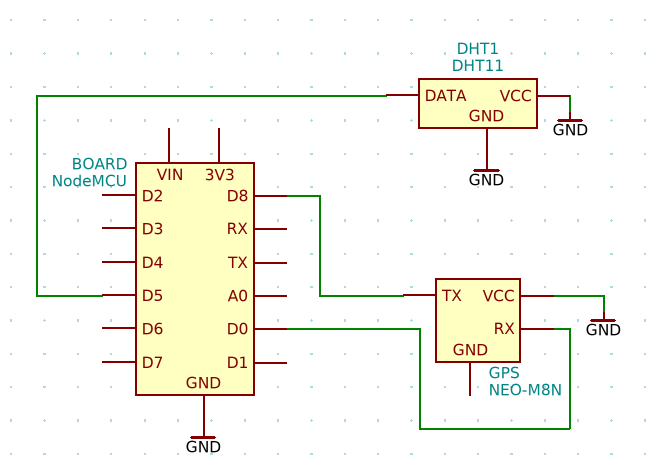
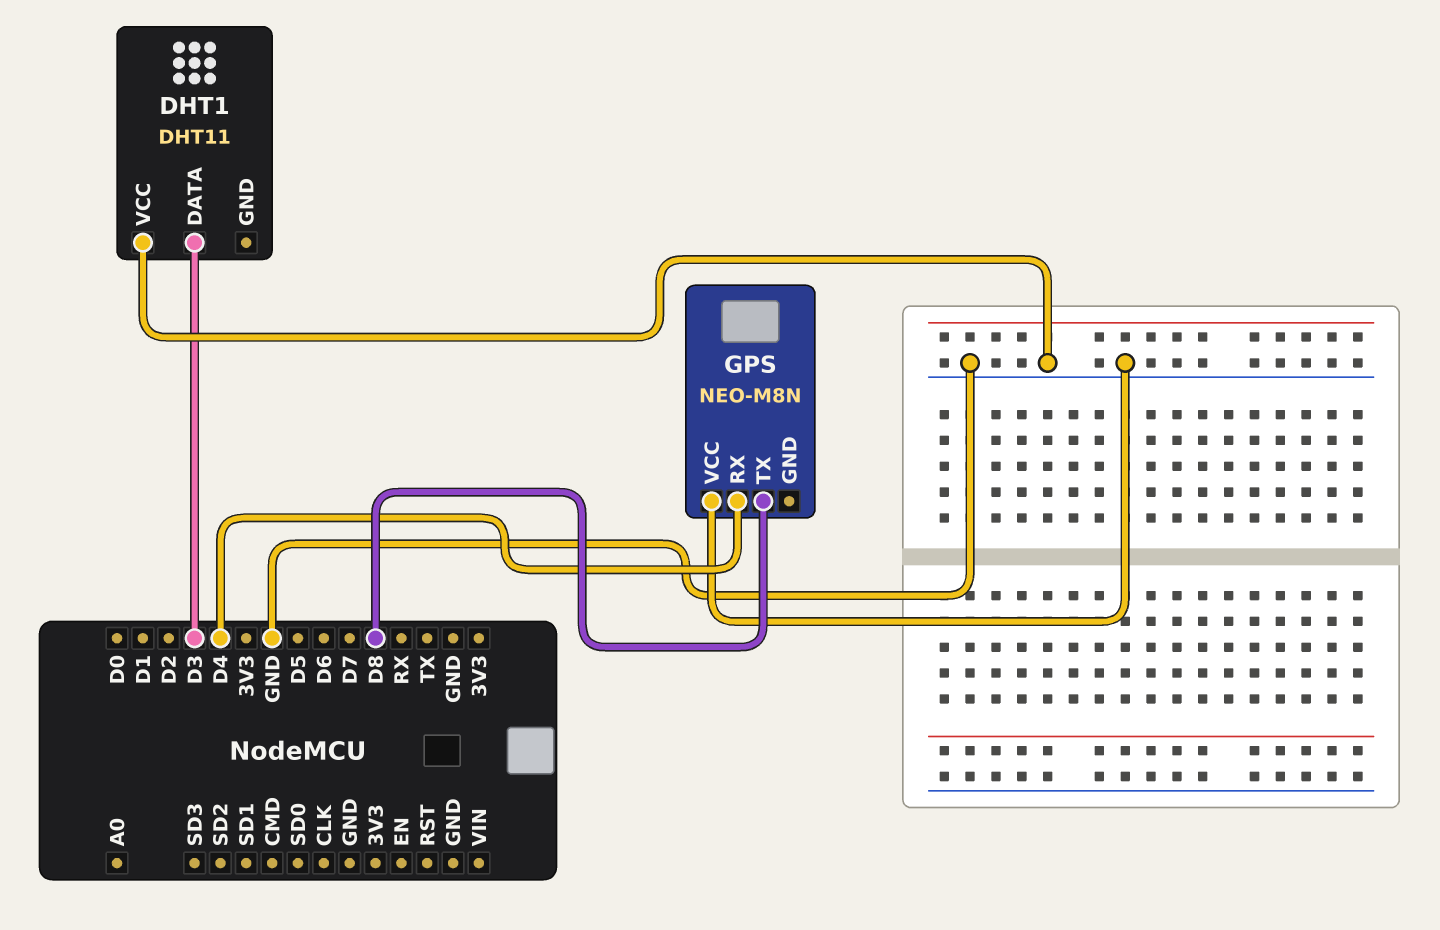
DHT1 pin DATA: D5 -> D3
DHT1 pin GND: GND -> none
GPS pin RX: D0 -> D4

